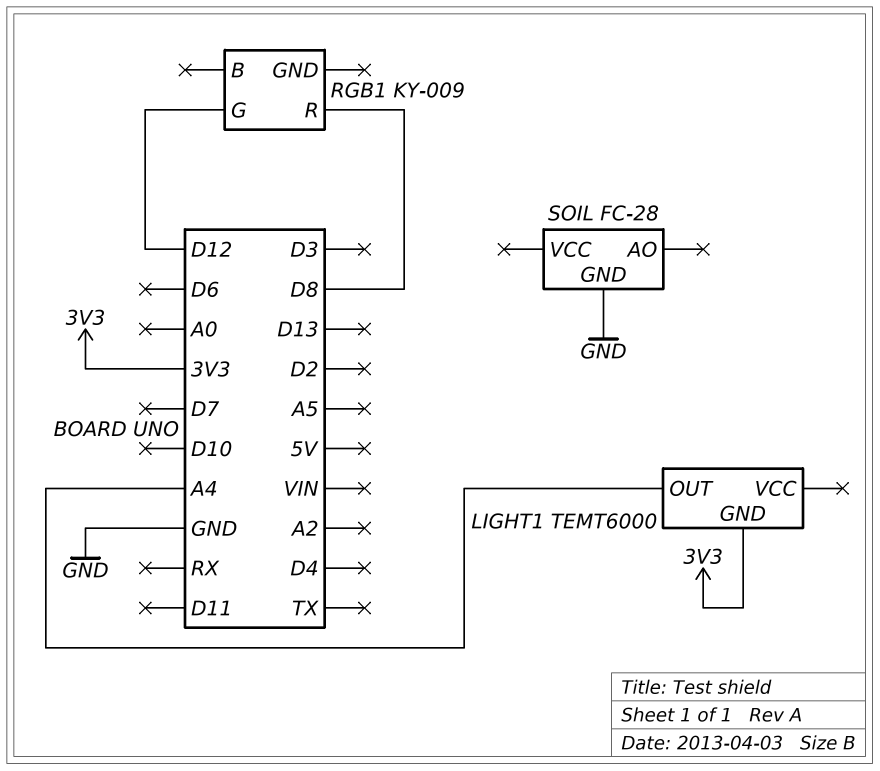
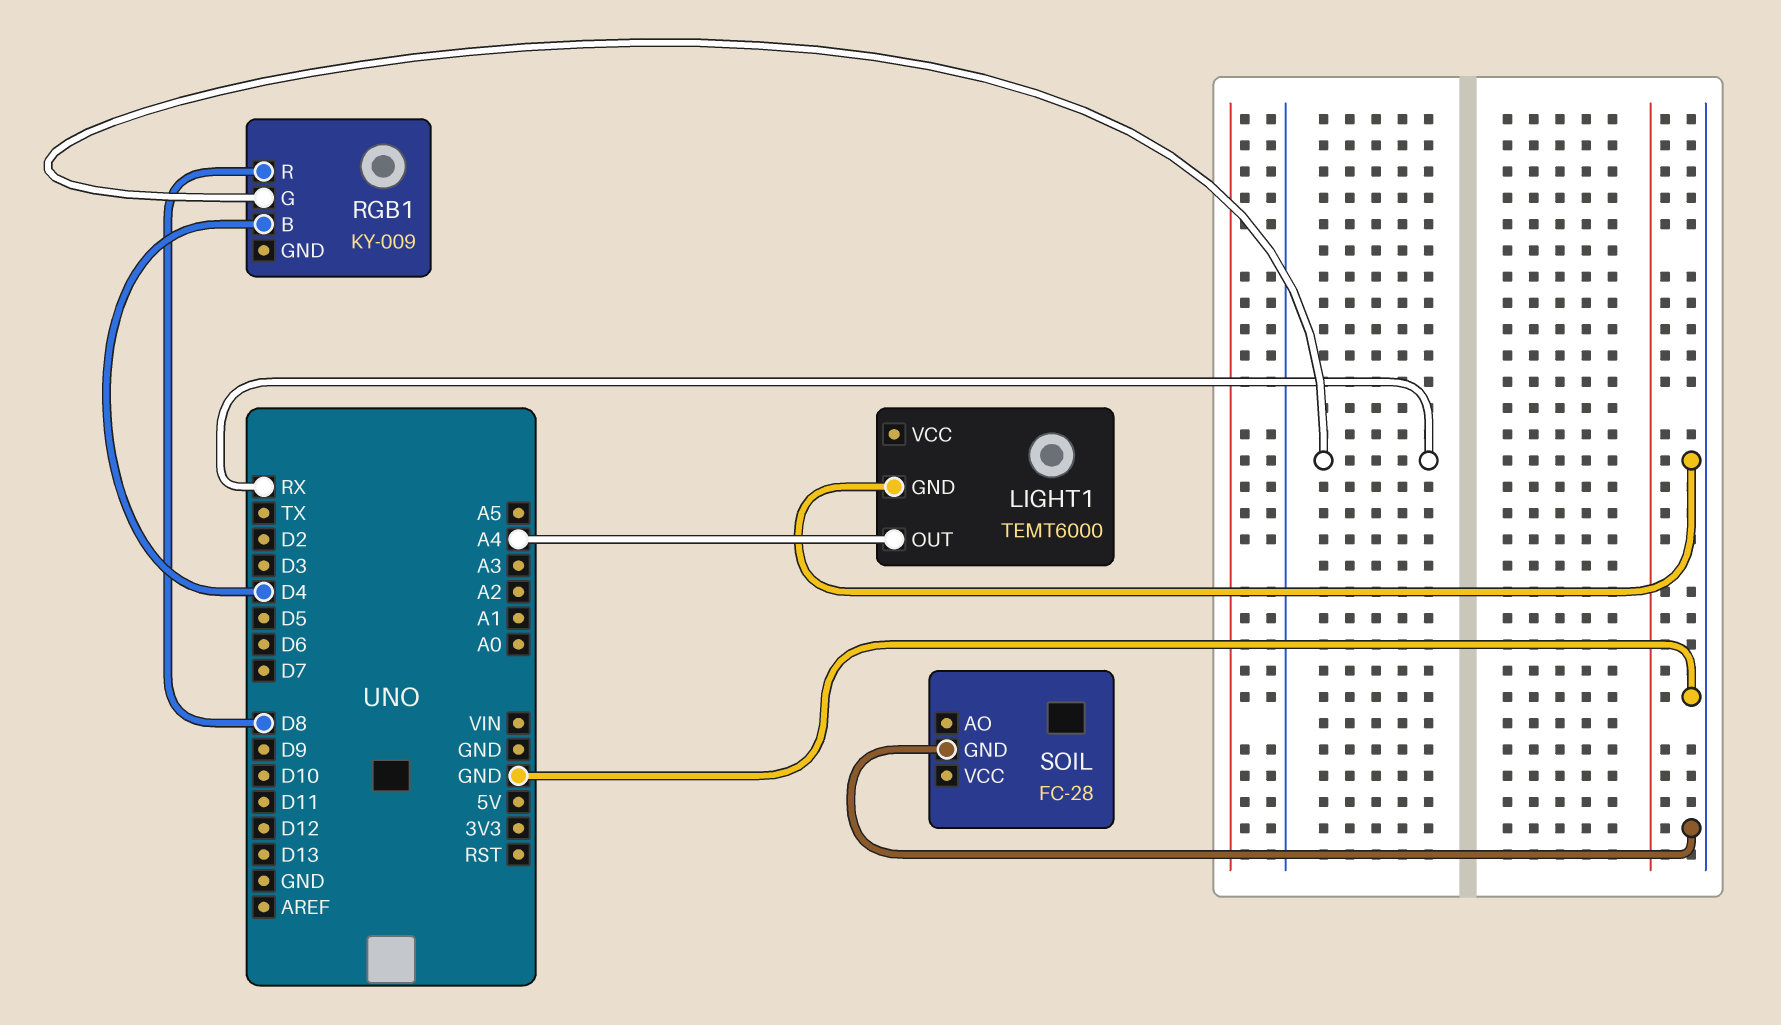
LIGHT1 pin GND: 3V3 -> GND
RGB1 pin B: none -> D4
RGB1 pin G: D12 -> RX

